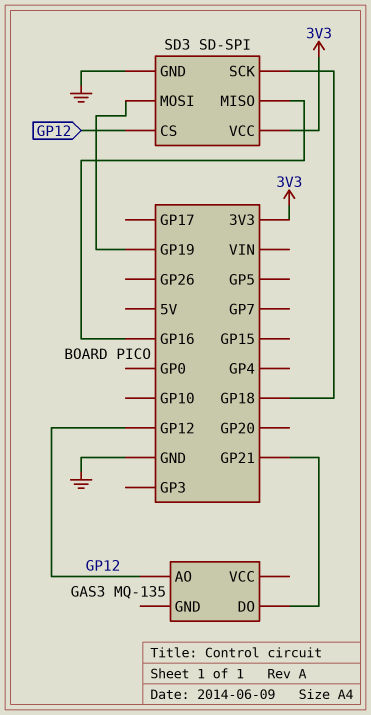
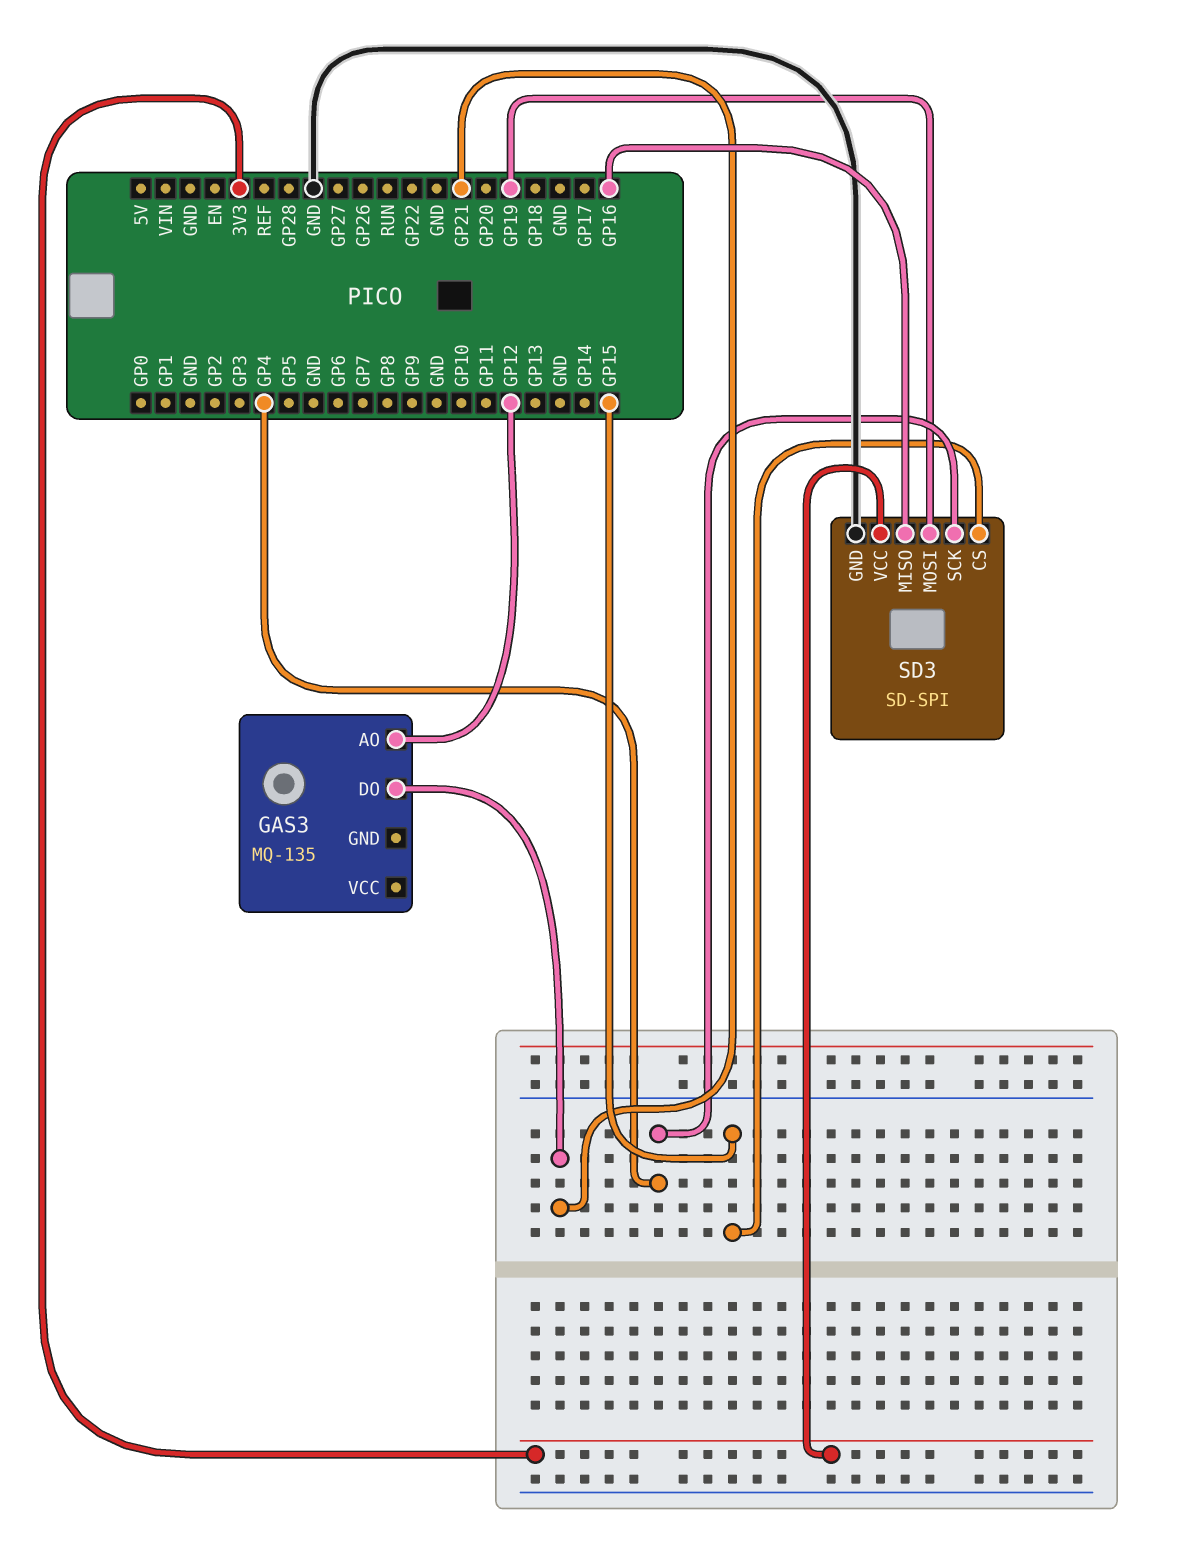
SD3 pin CS: GP12 -> GP15
SD3 pin SCK: GP18 -> GP4

